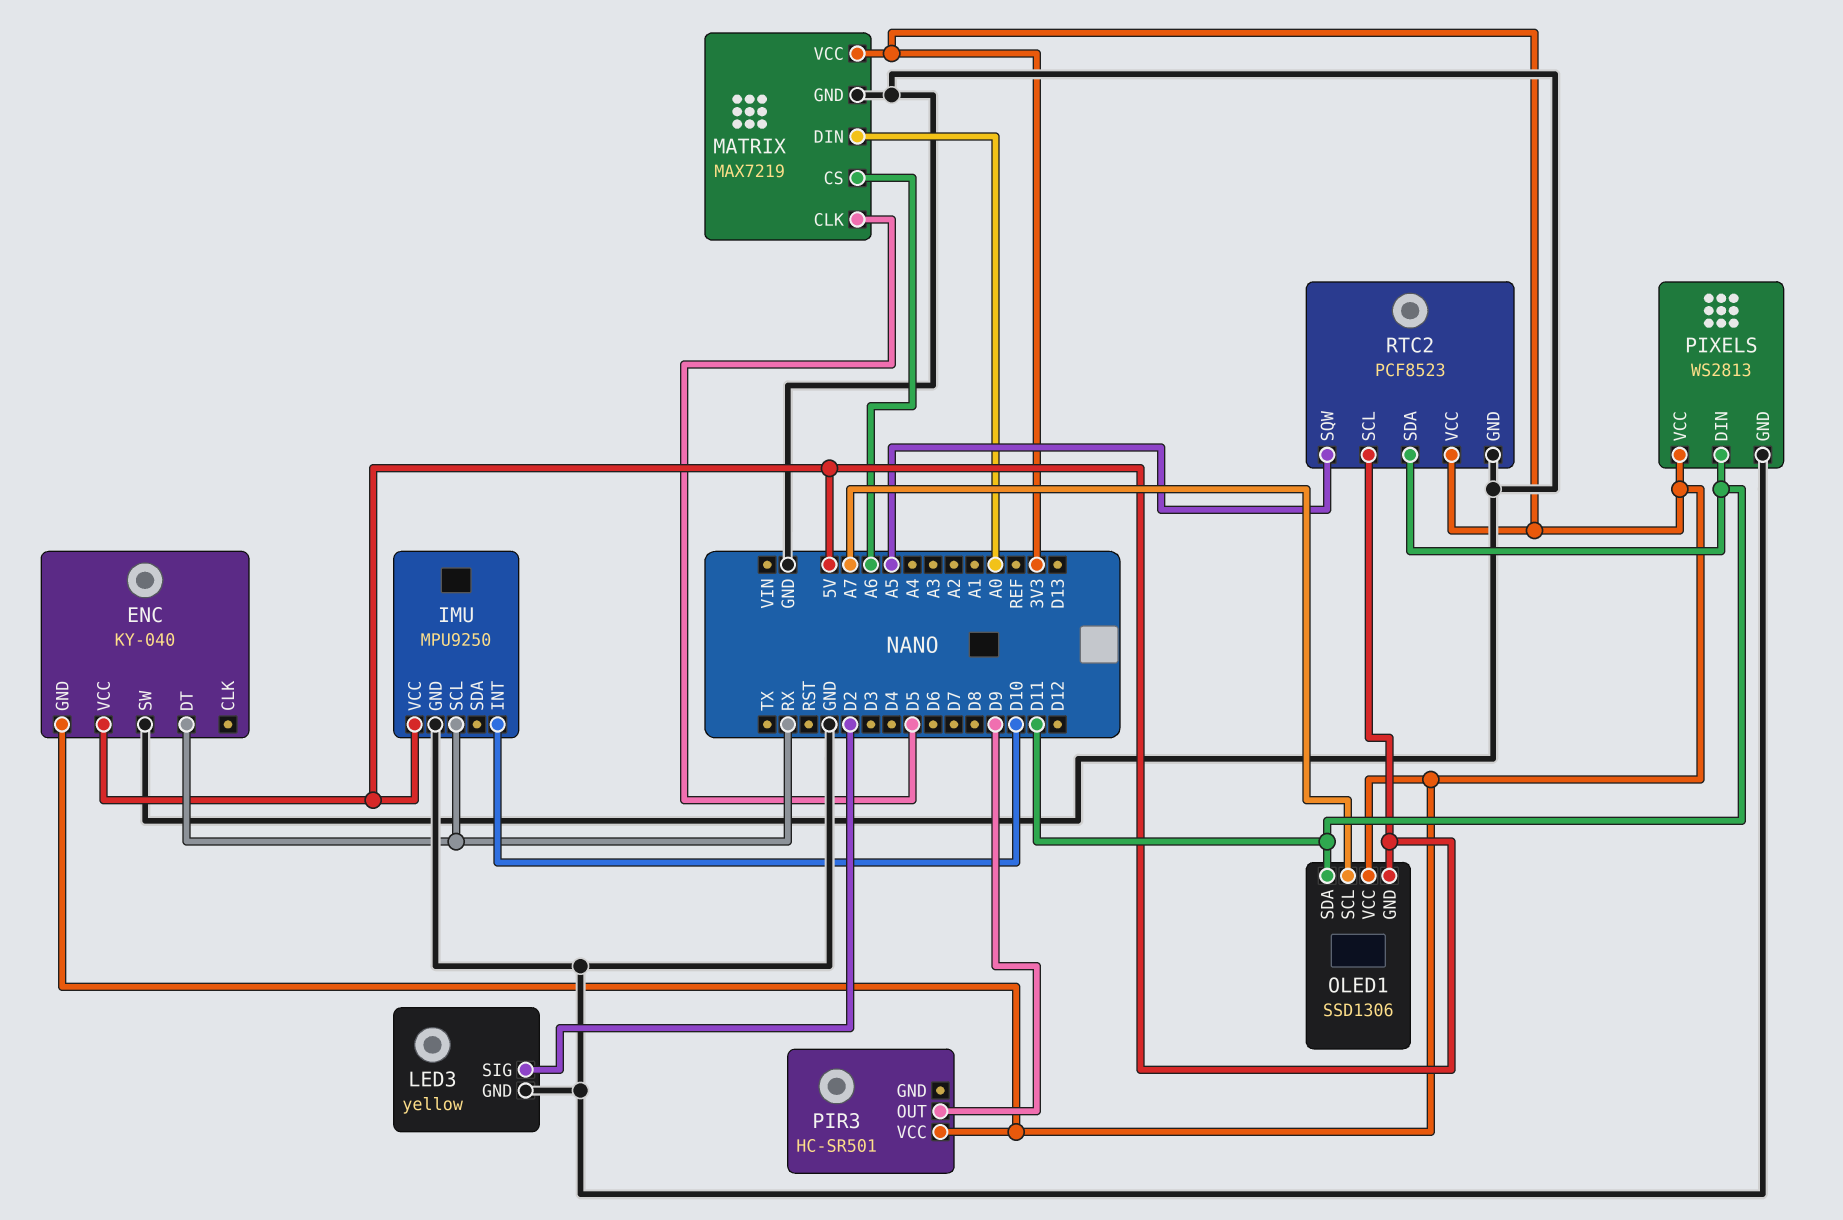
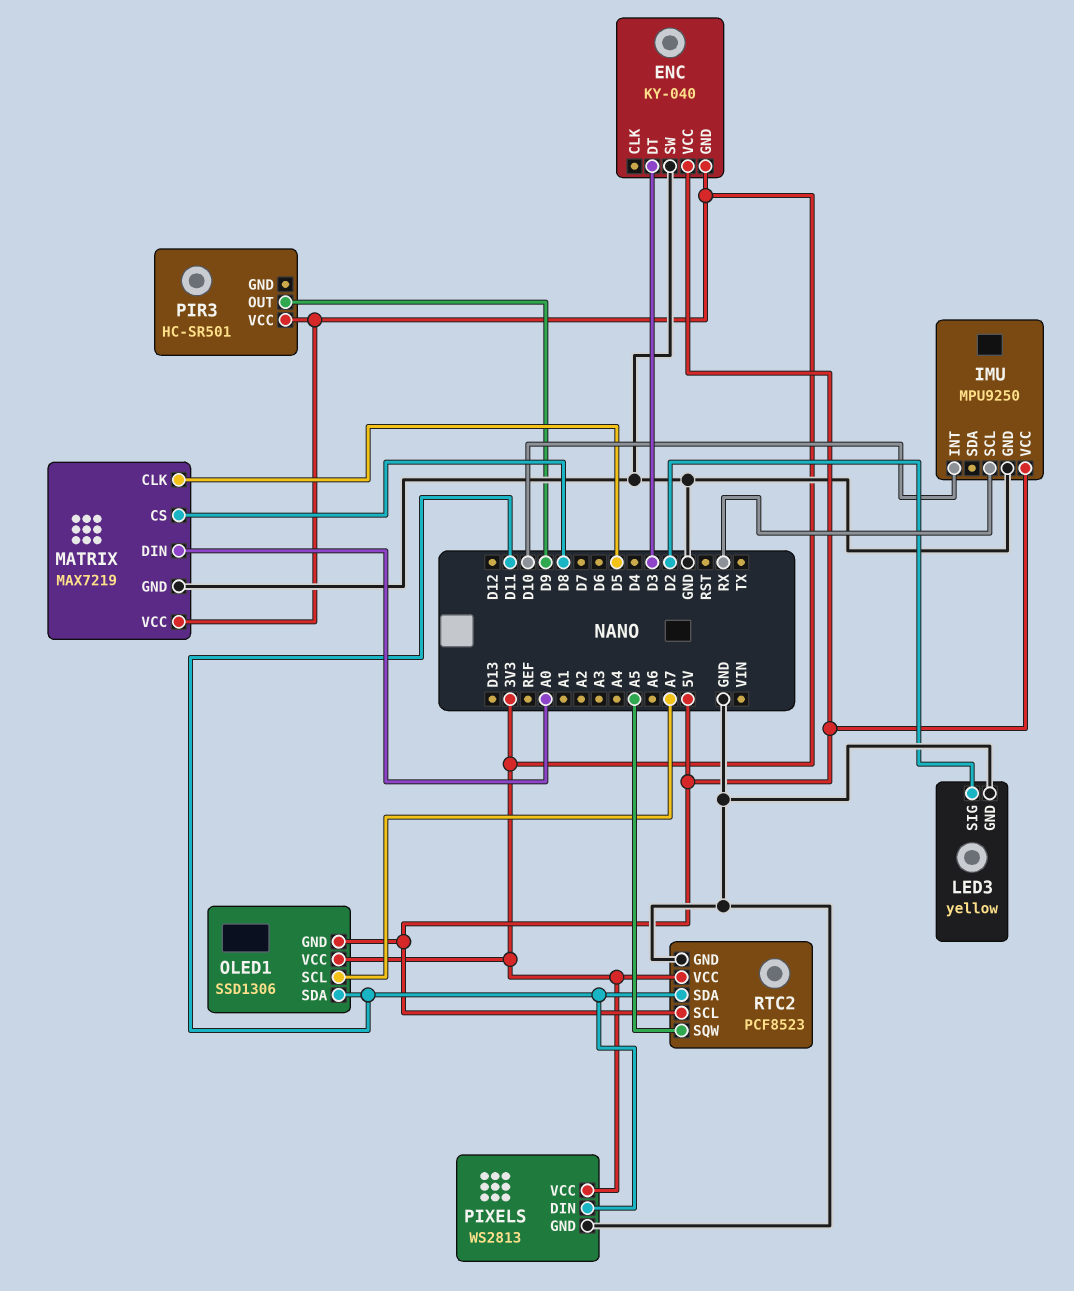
ENC pin DT: RX -> D3
MATRIX pin CS: A6 -> D8

